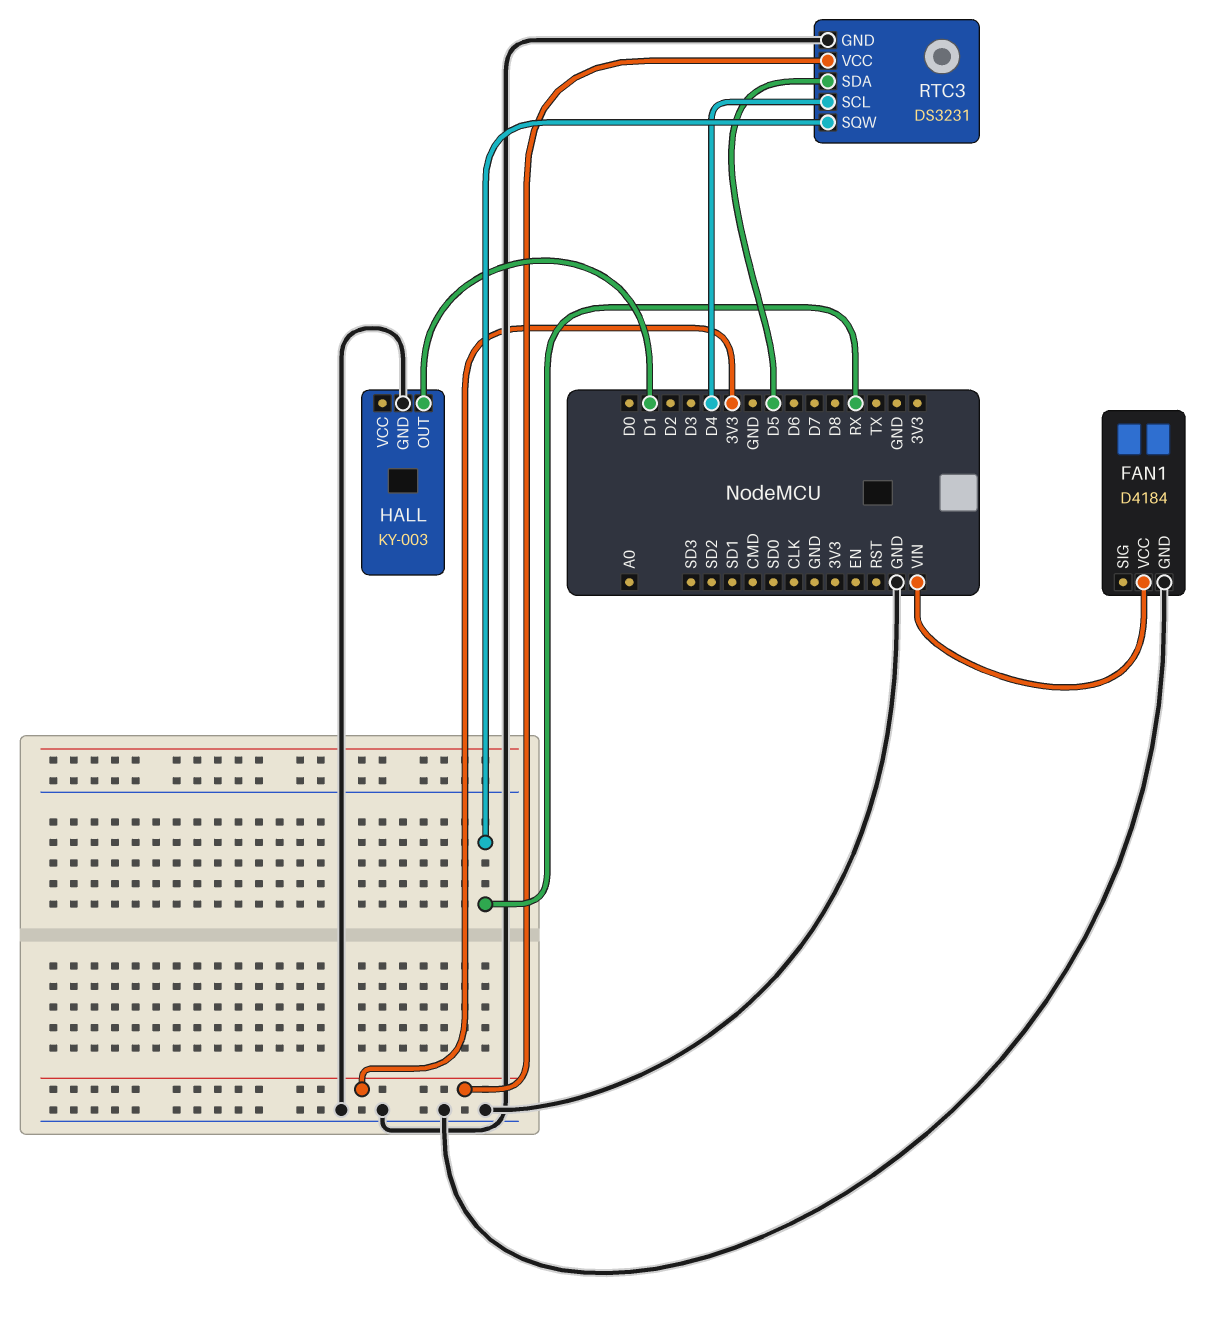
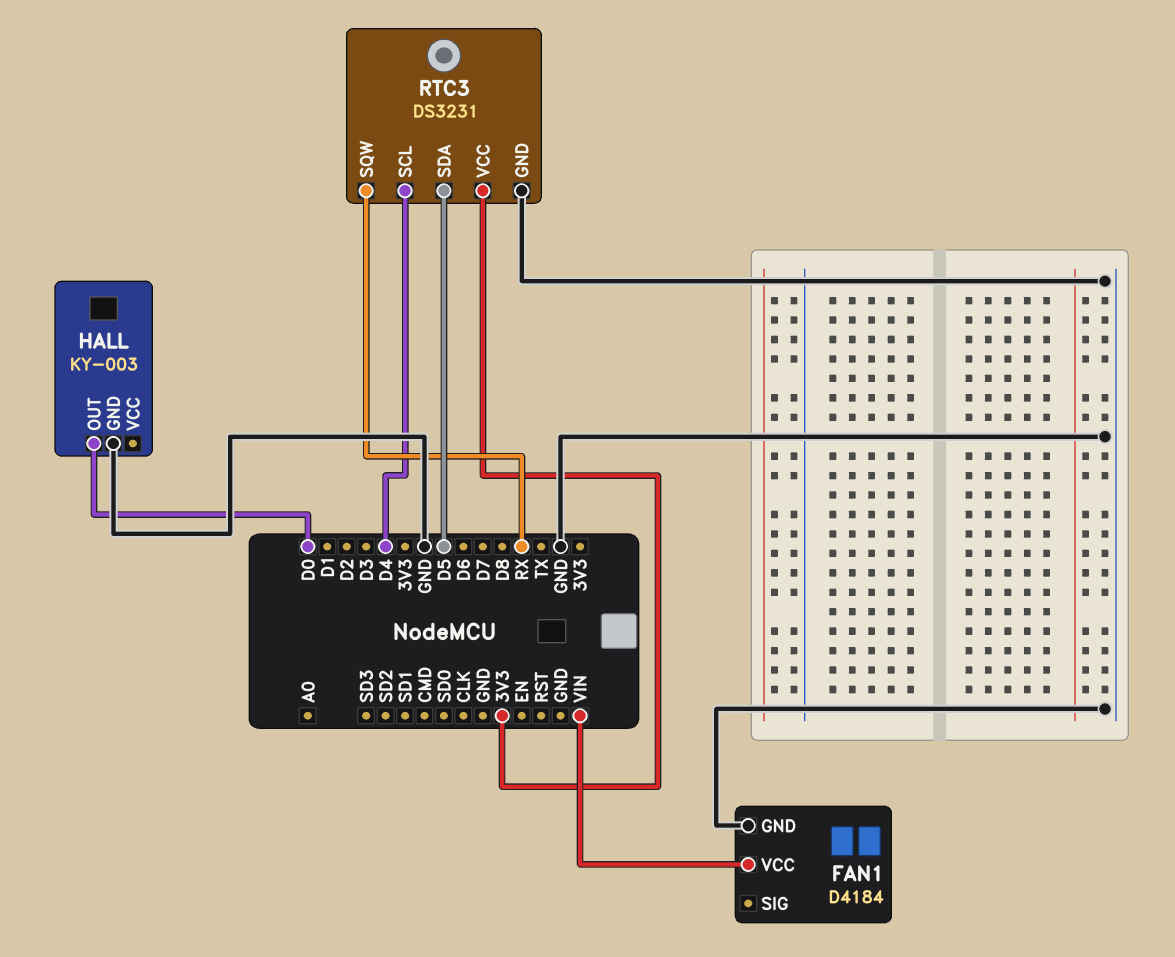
HALL pin OUT: D1 -> D0

